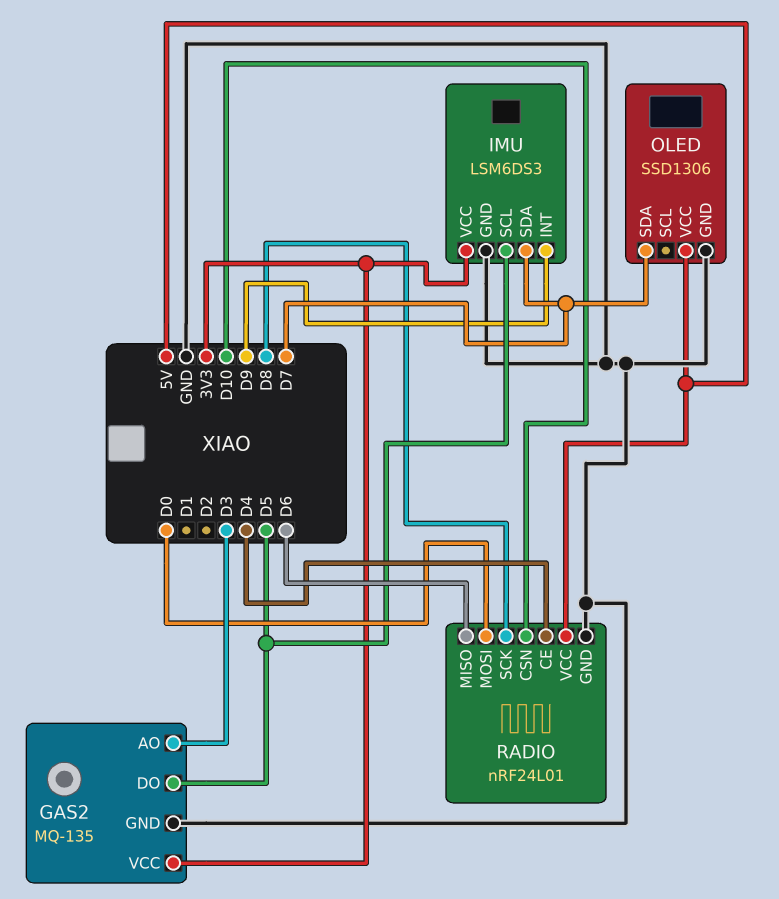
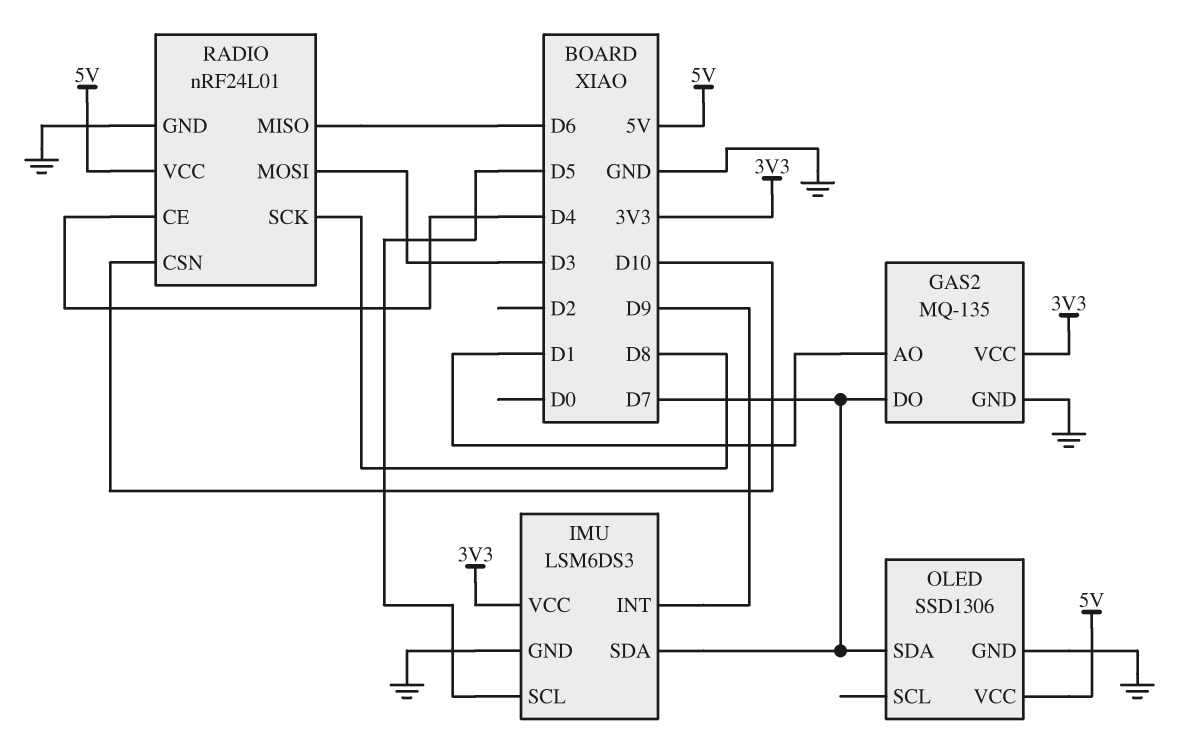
GAS2 pin AO: D3 -> D1
GAS2 pin DO: D5 -> D7
RADIO pin MOSI: D0 -> D3

